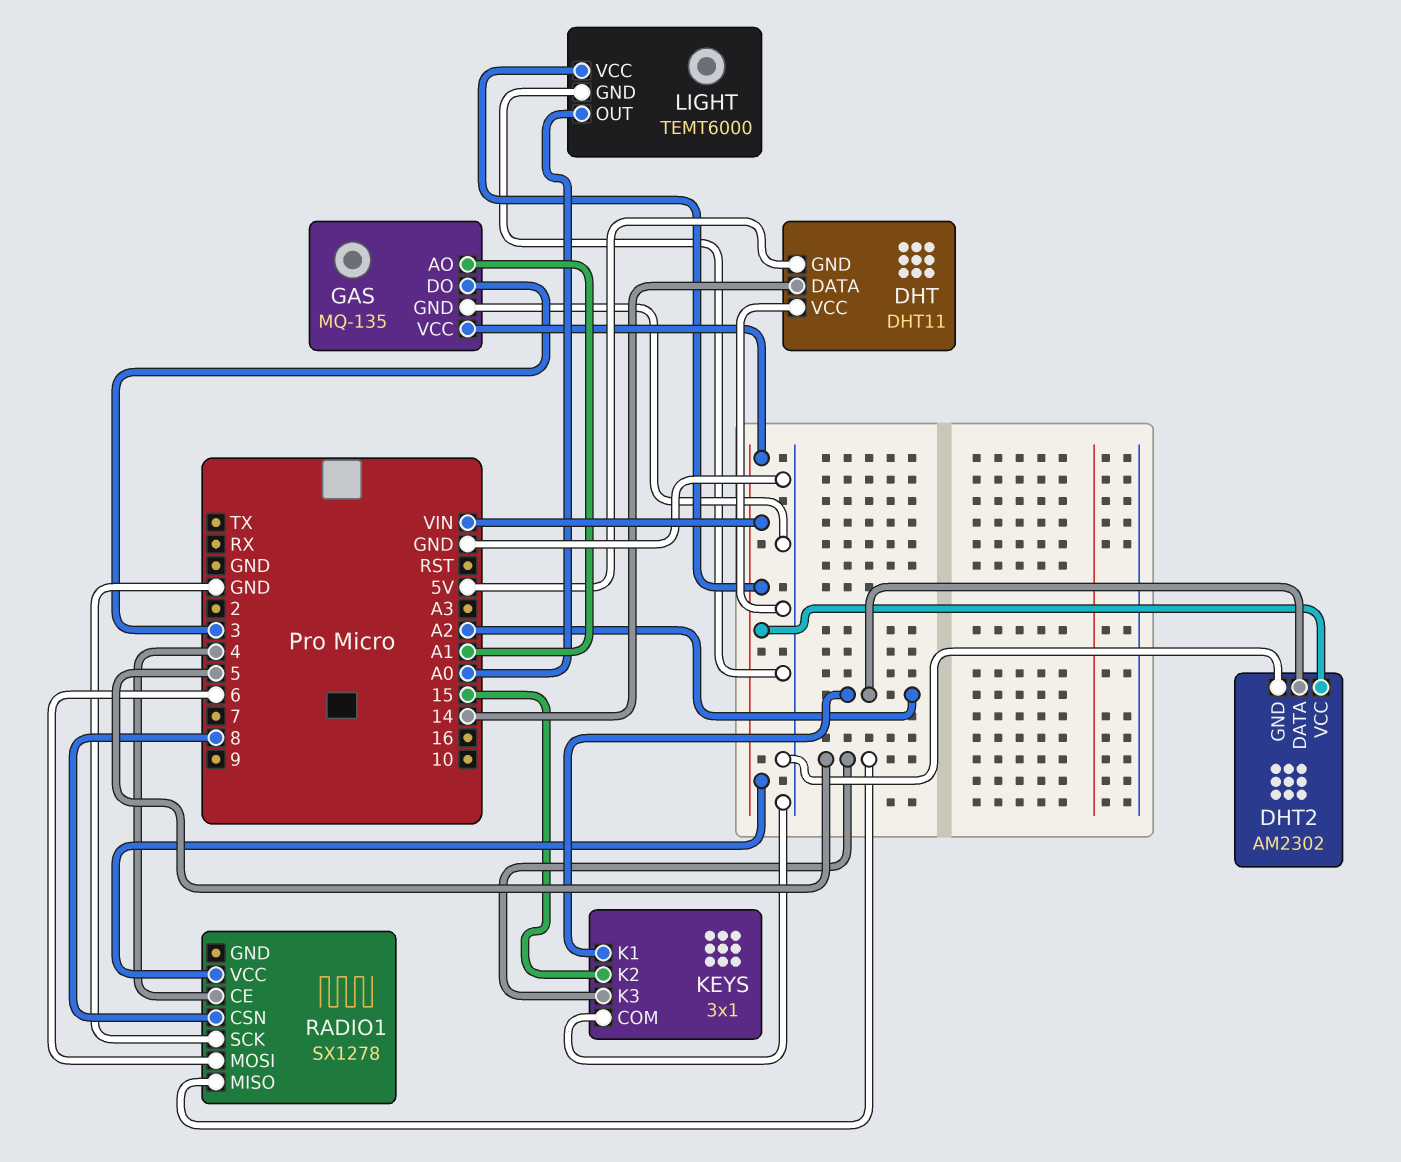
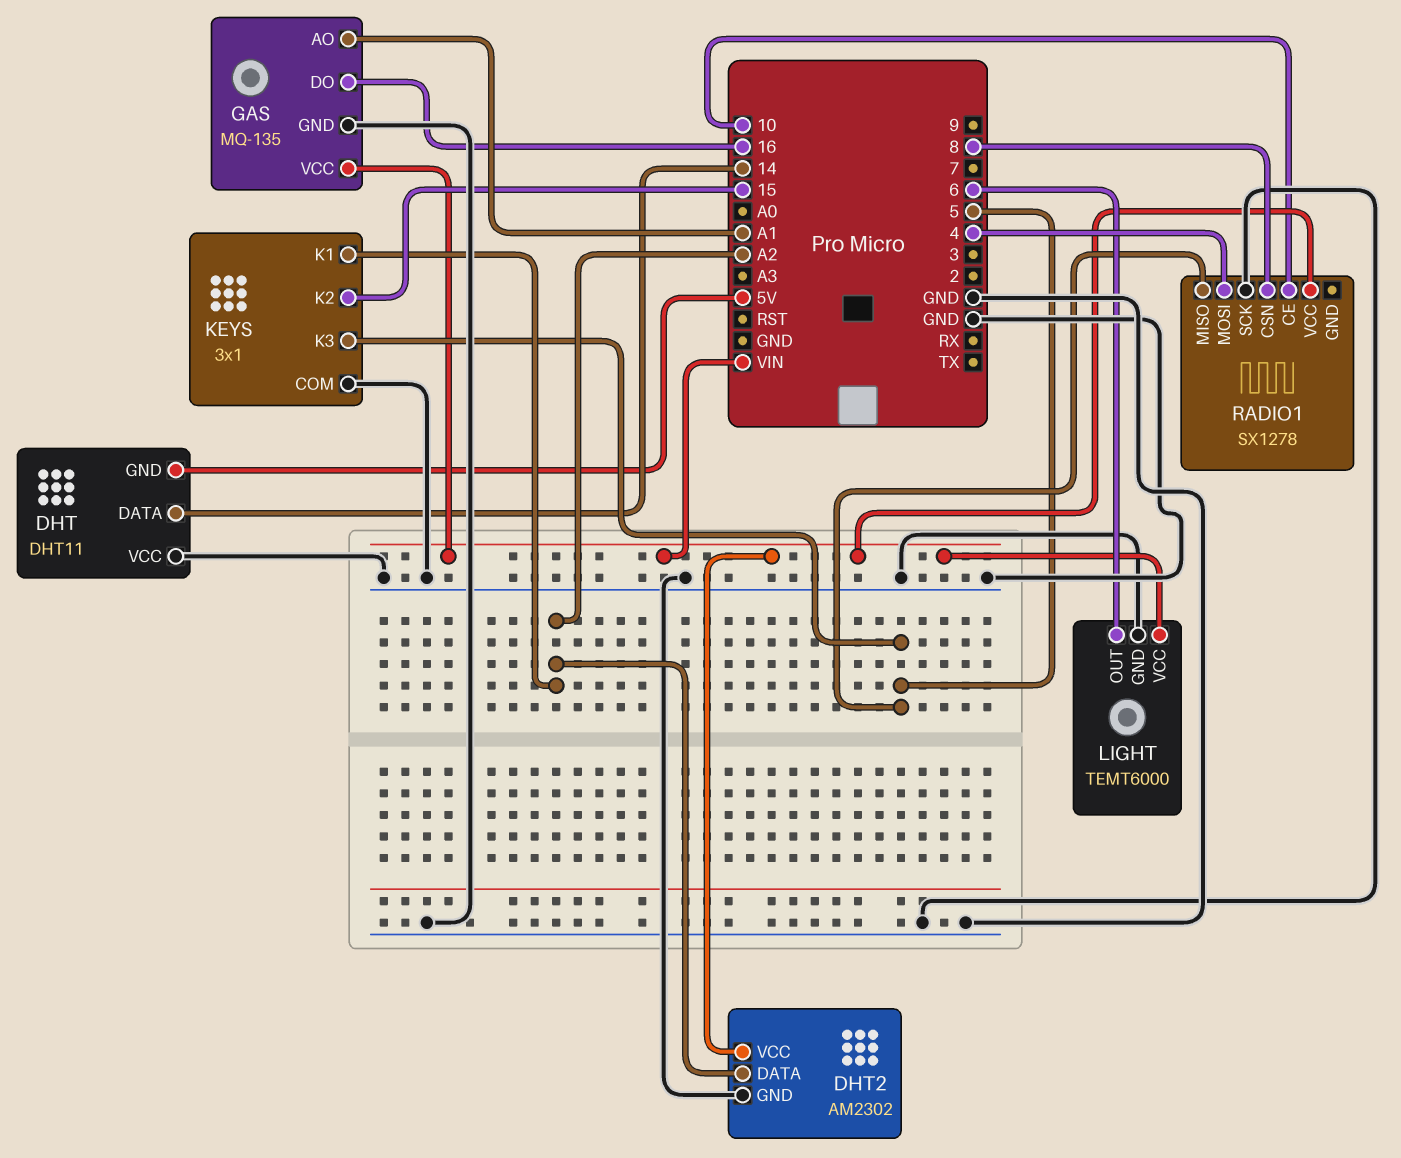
GAS pin DO: 3 -> 16
LIGHT pin OUT: A0 -> 6
RADIO1 pin CE: 4 -> 10
RADIO1 pin MOSI: 6 -> 4

